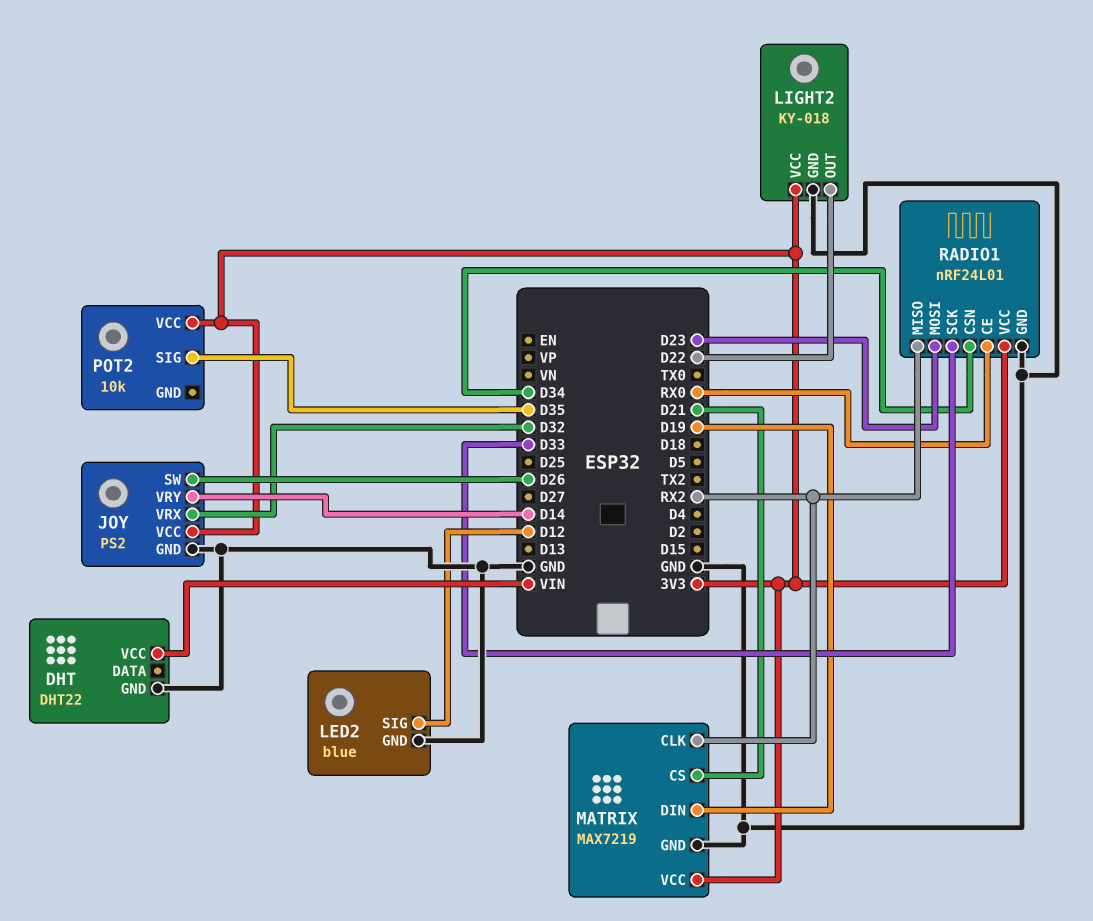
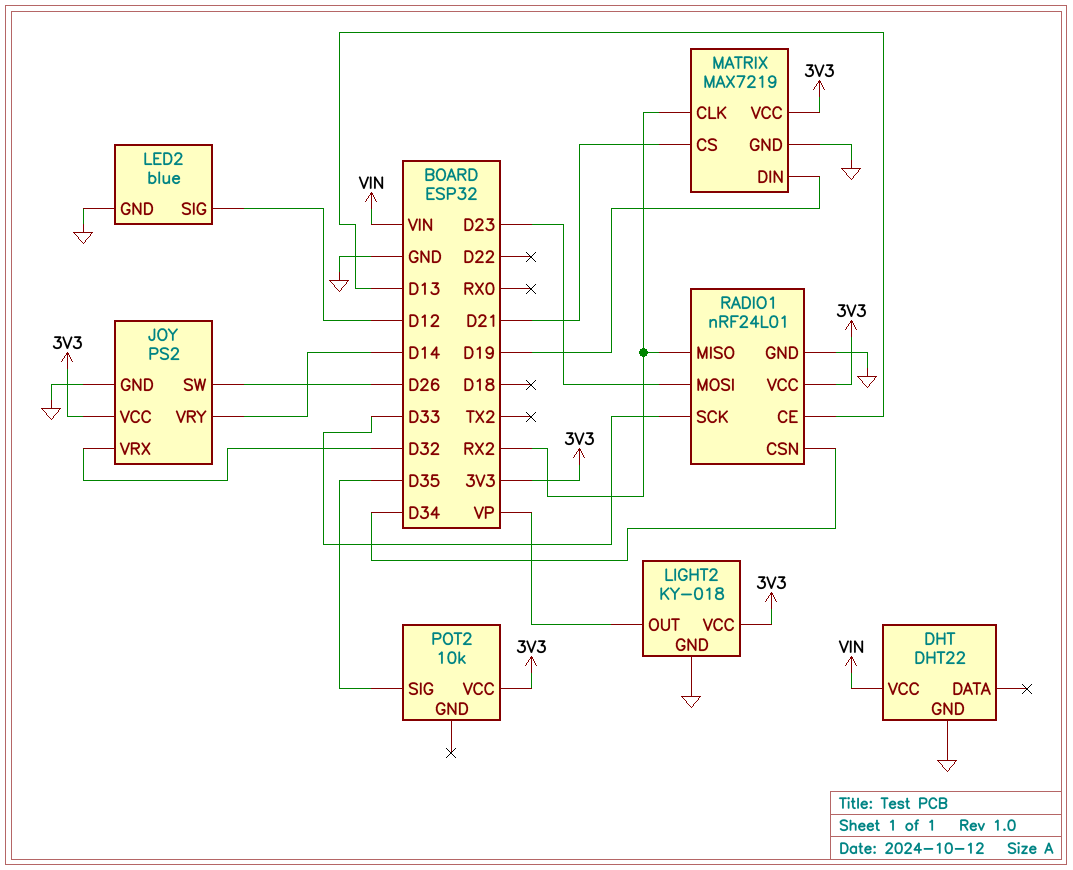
LIGHT2 pin OUT: D22 -> VP
RADIO1 pin CE: RX0 -> D13

